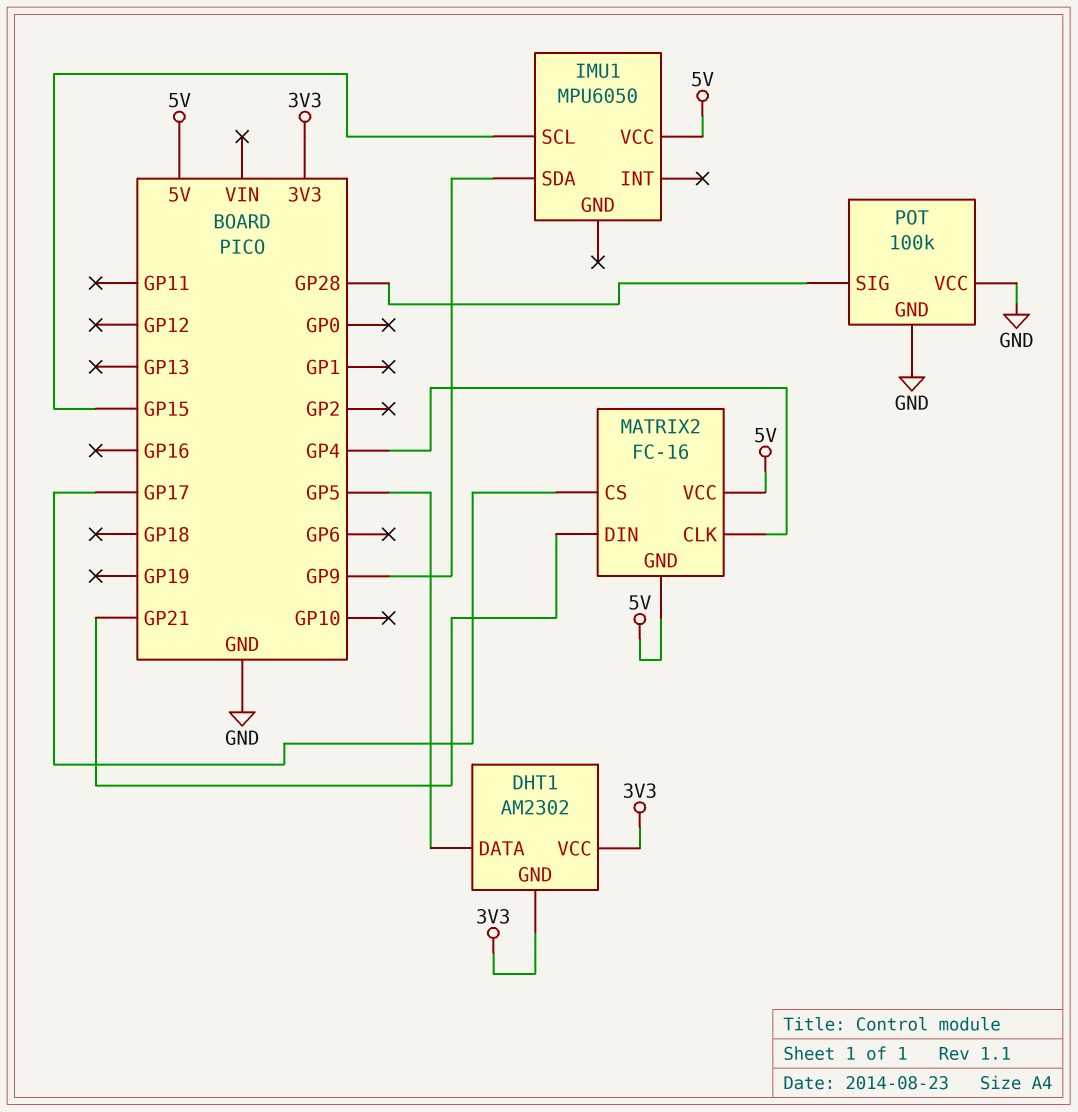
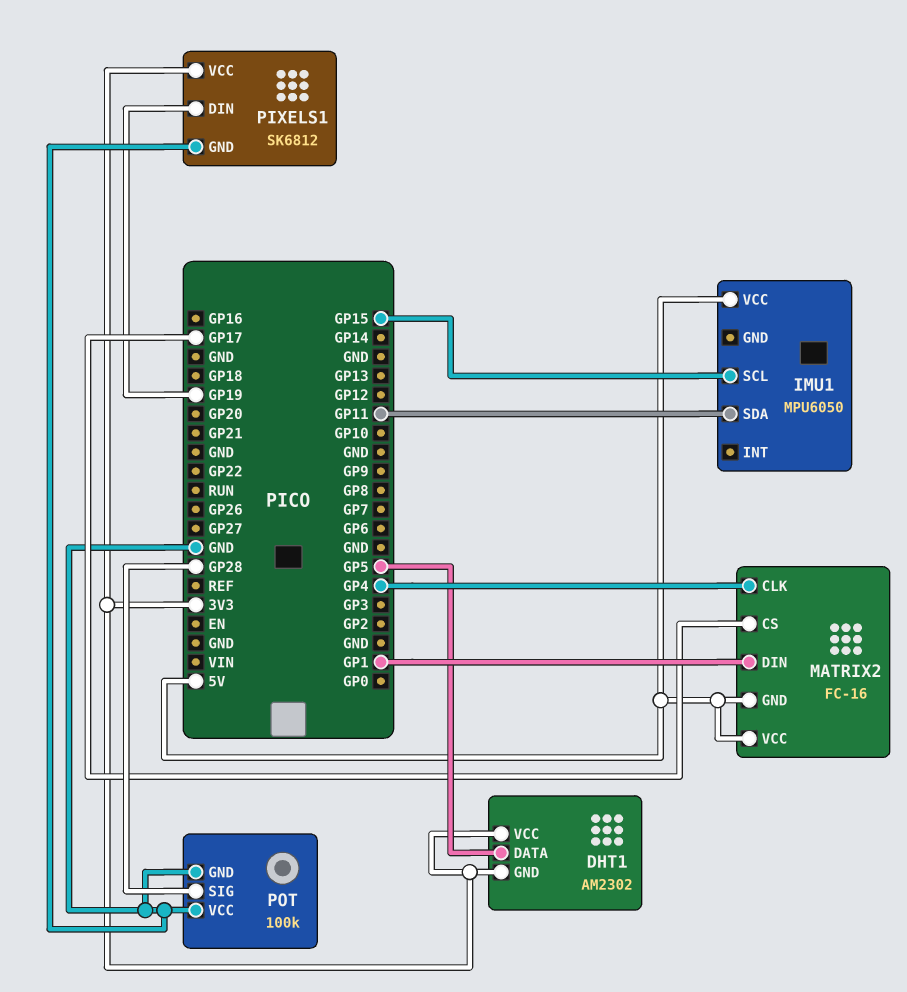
IMU1 pin SDA: GP9 -> GP11
MATRIX2 pin DIN: GP21 -> GP1
PIXELS1: none -> SK6812
PIXELS1 pin DIN: none -> GP19
PIXELS1 pin GND: none -> GND
PIXELS1 pin VCC: none -> 3V3

